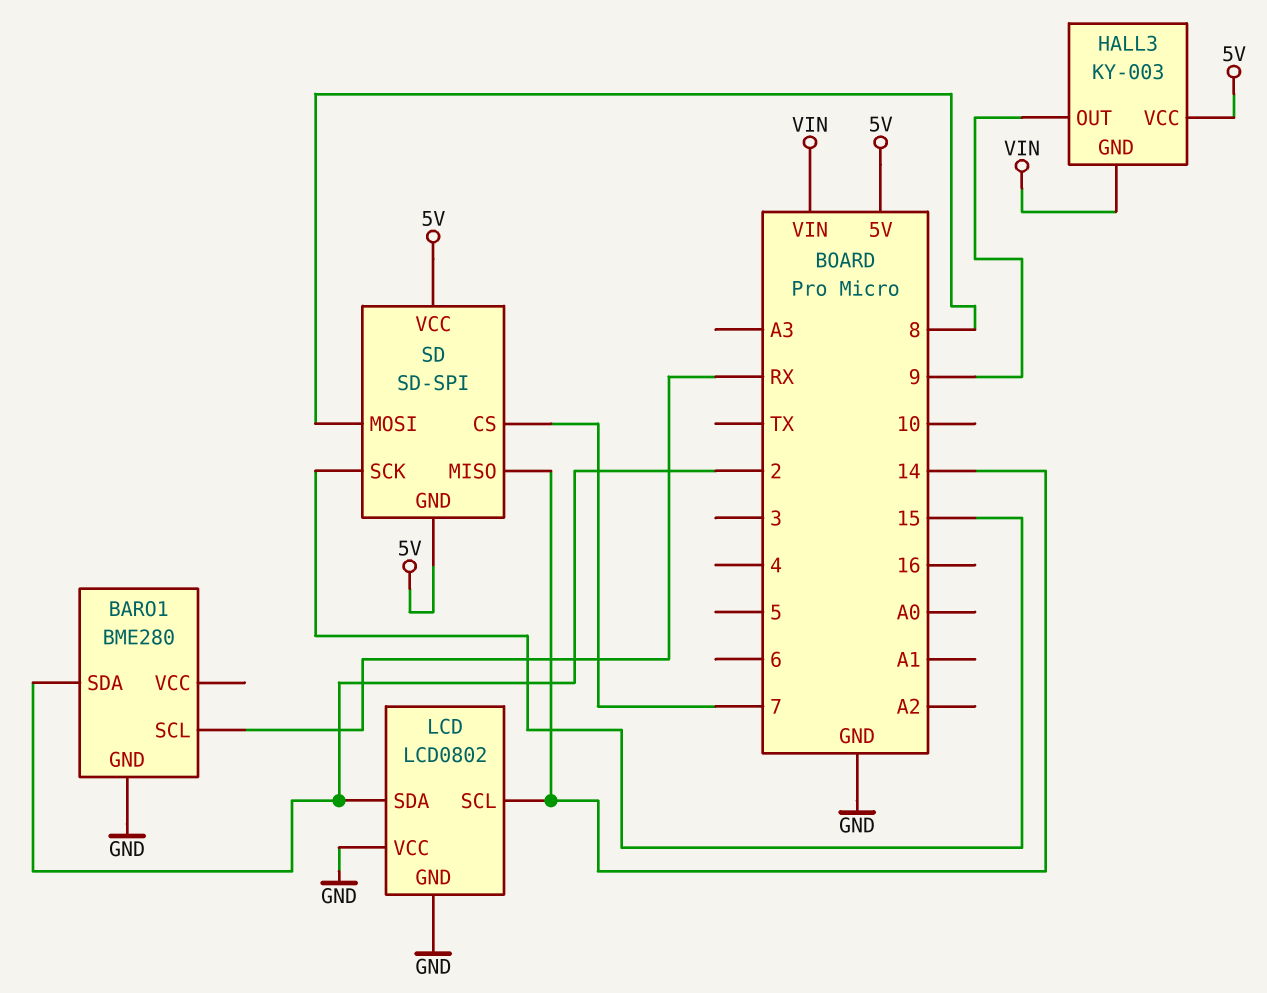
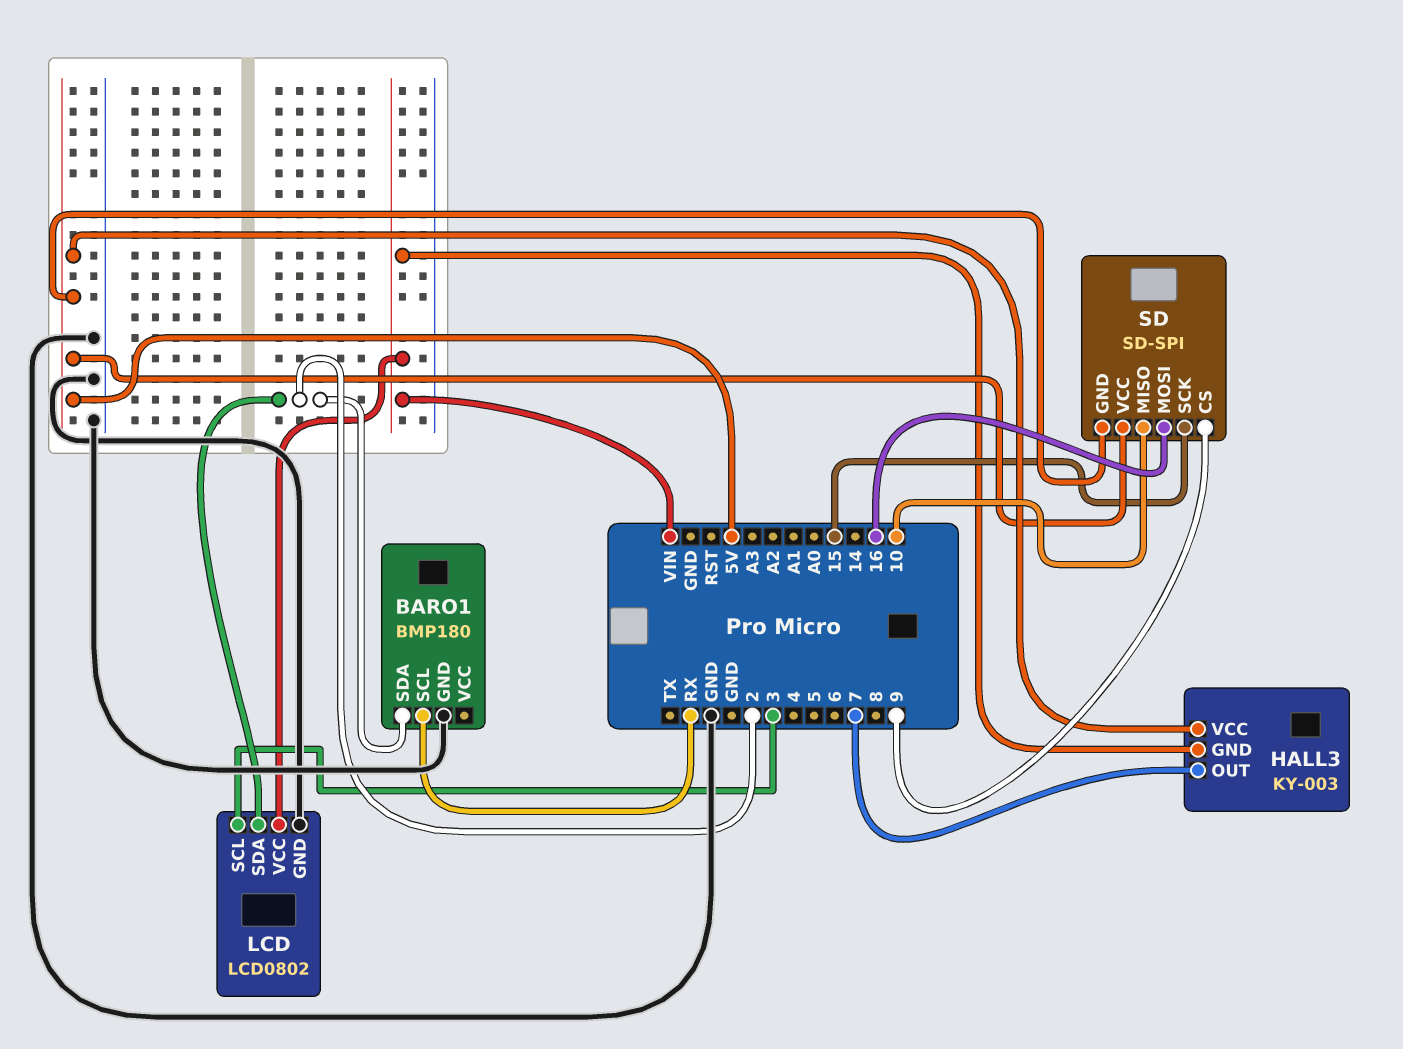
BARO1: BME280 -> BMP180
HALL3 pin OUT: 9 -> 7
LCD pin SCL: 14 -> 3
LCD pin VCC: GND -> VIN
SD pin CS: 7 -> 9
SD pin MISO: 14 -> 10
SD pin MOSI: 8 -> 16

